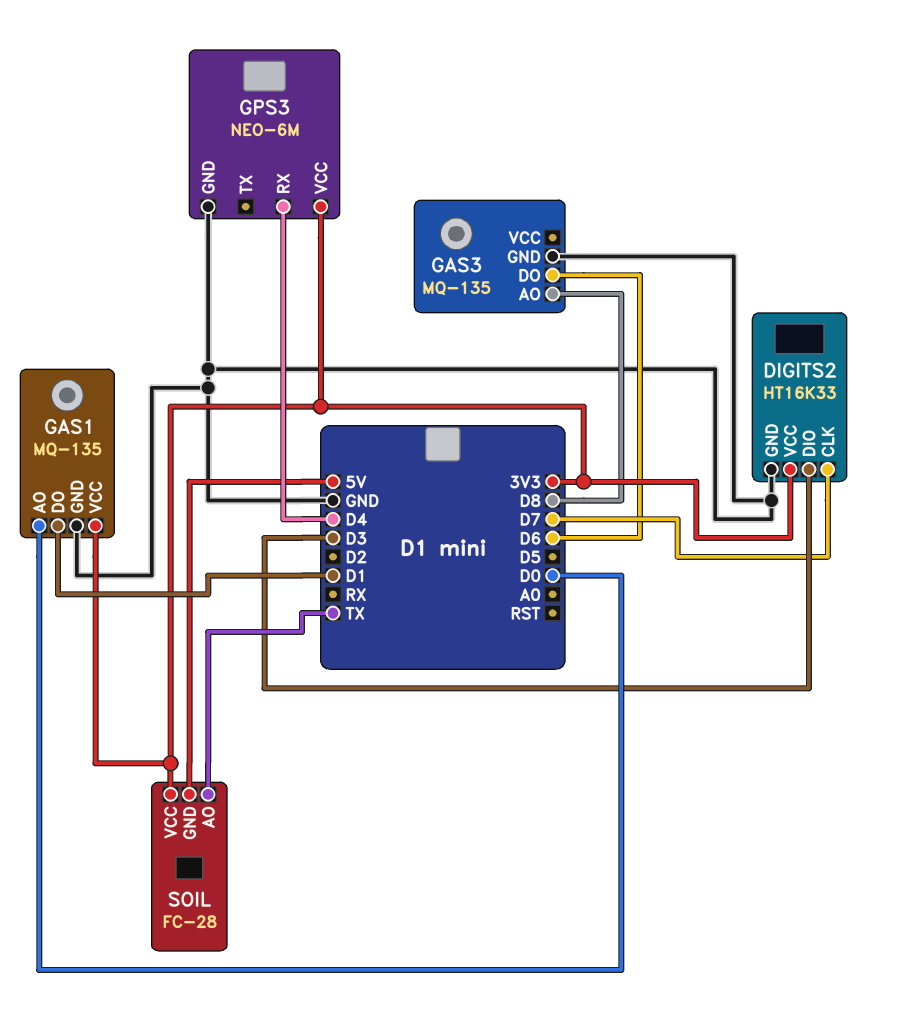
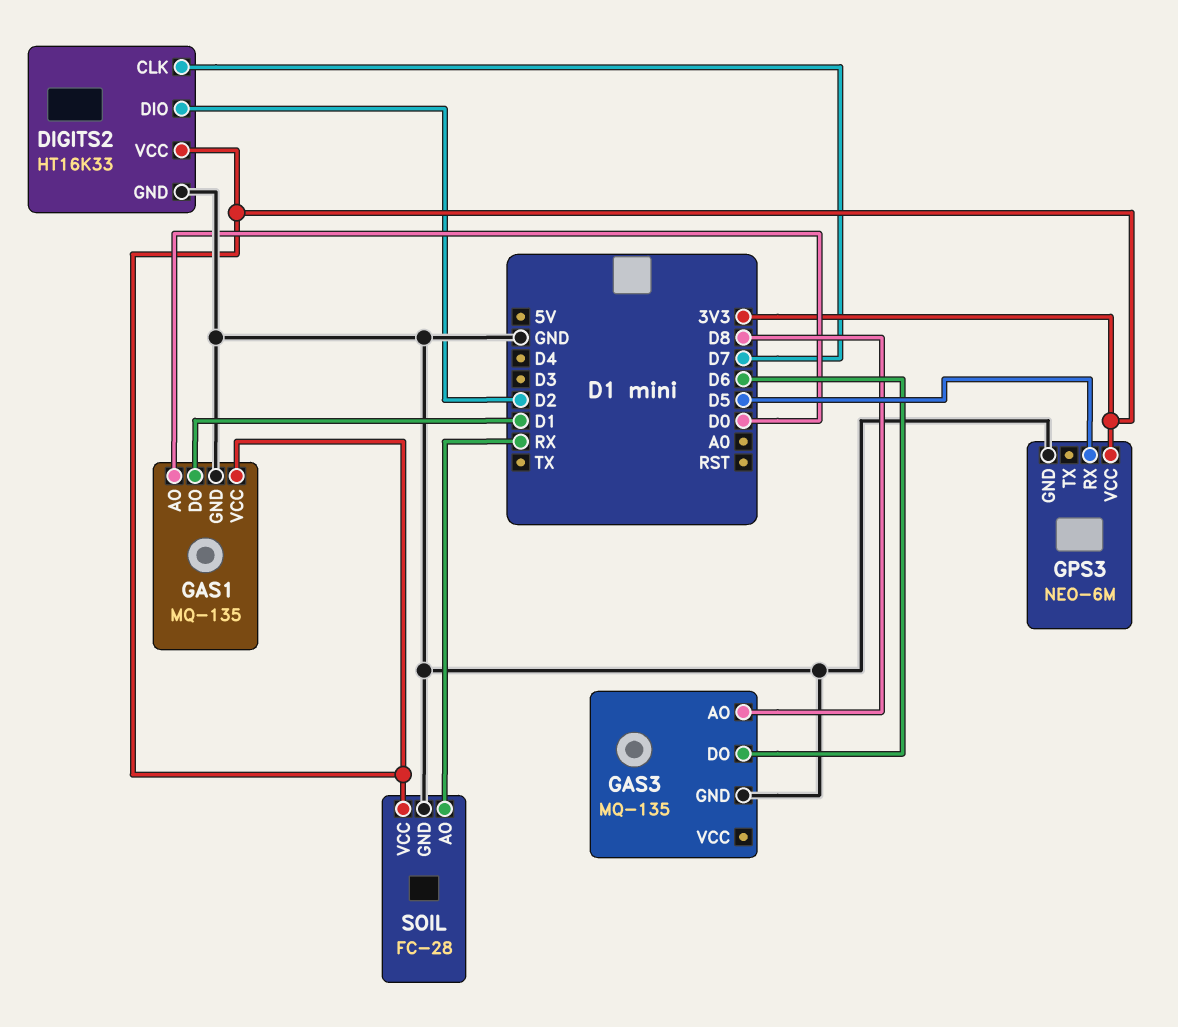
DIGITS2 pin DIO: D3 -> D2
GPS3 pin RX: D4 -> D5
SOIL pin AO: TX -> RX
SOIL pin GND: 5V -> GND

